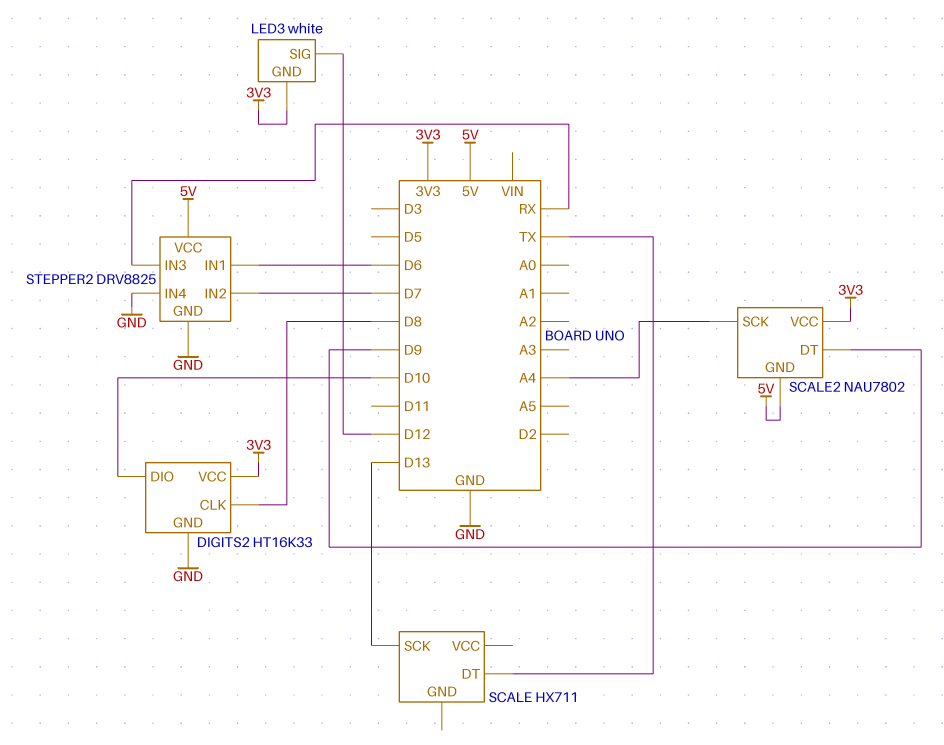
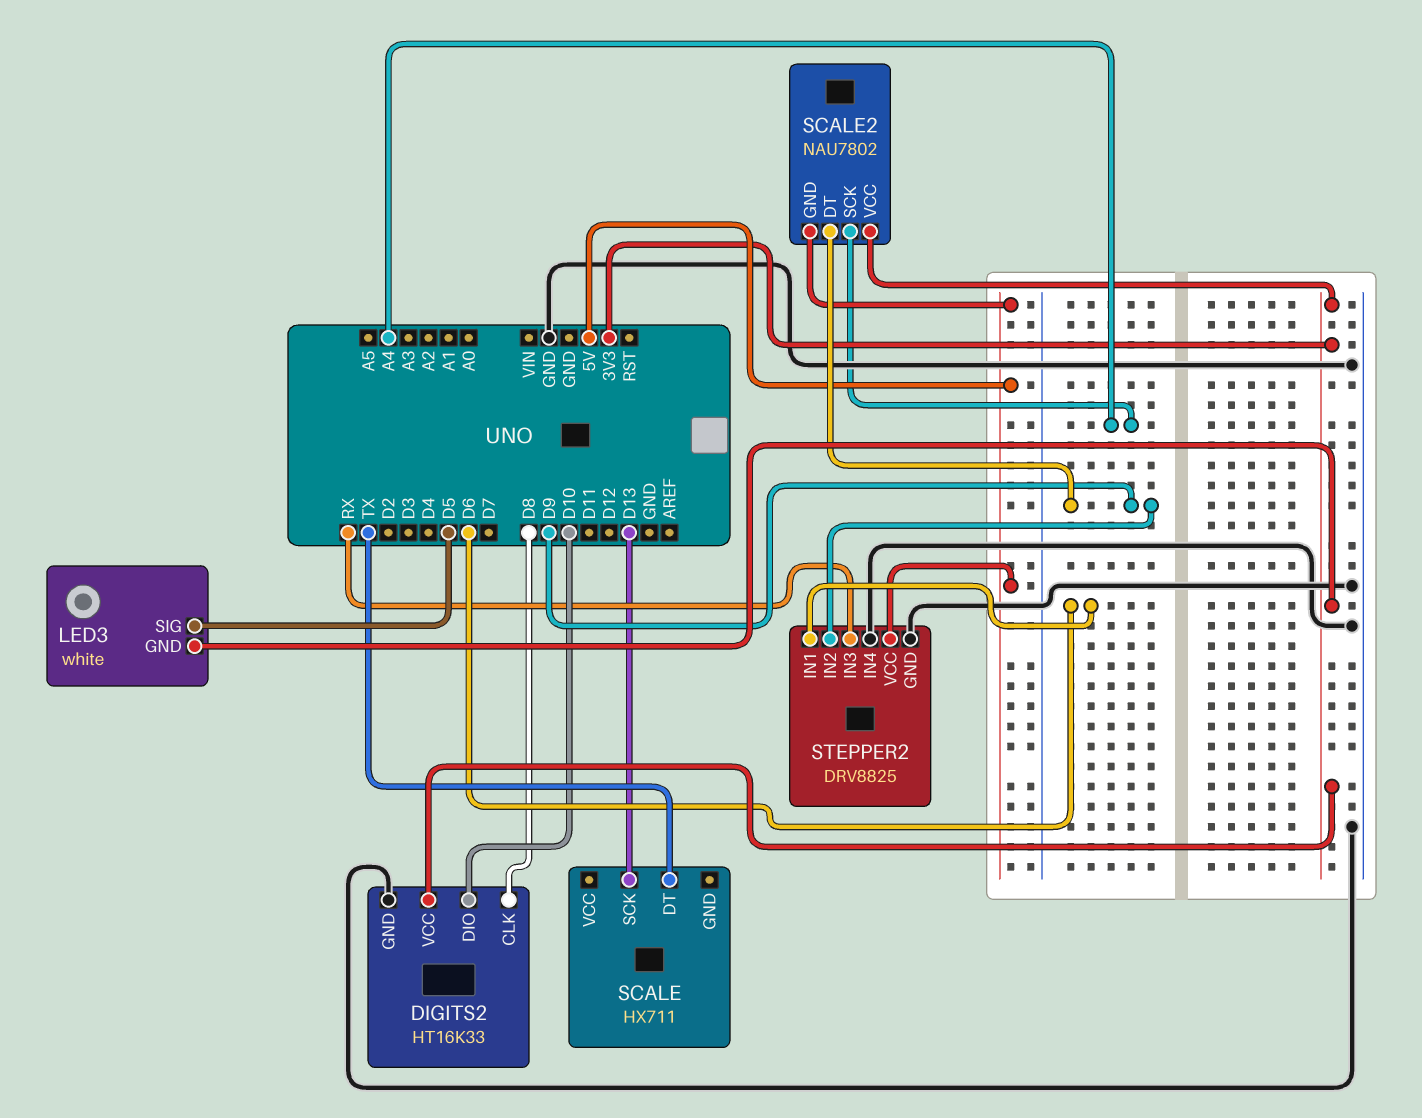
LED3 pin SIG: D12 -> D5
STEPPER2 pin IN2: D7 -> D9

